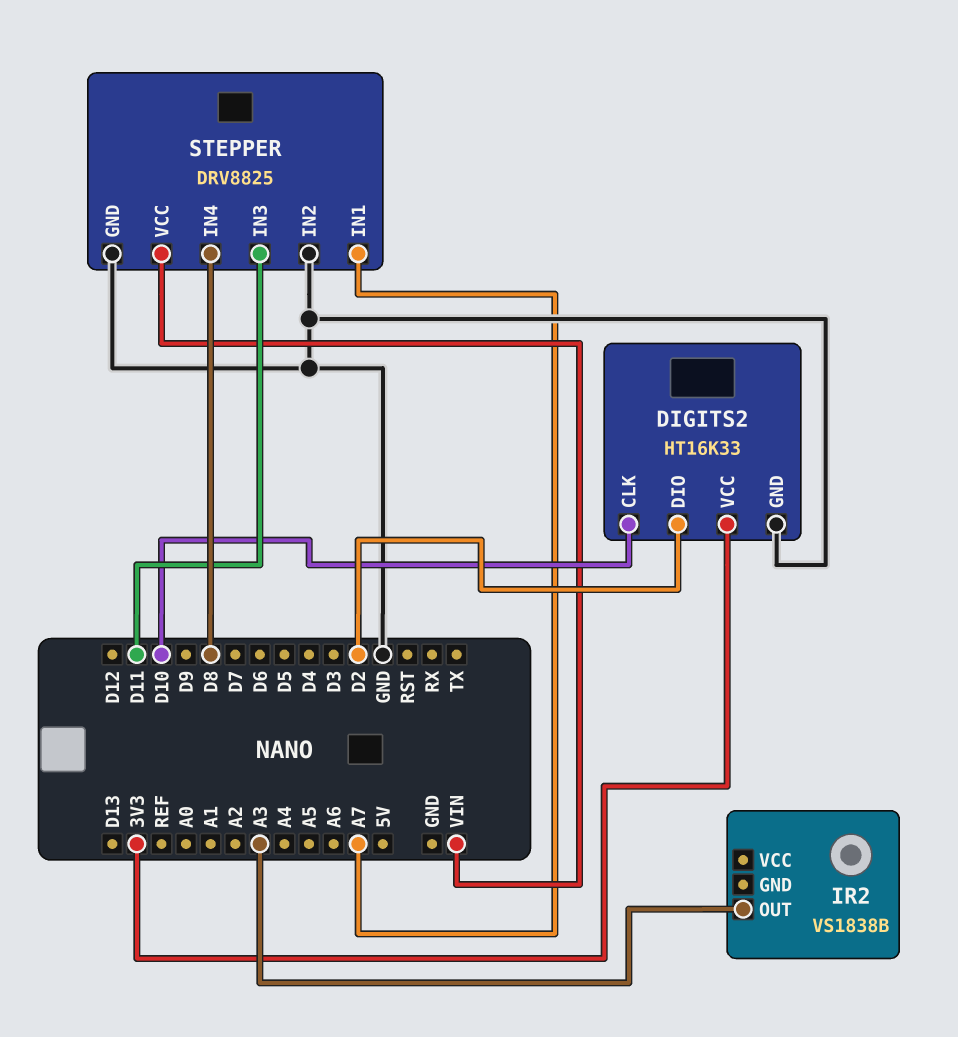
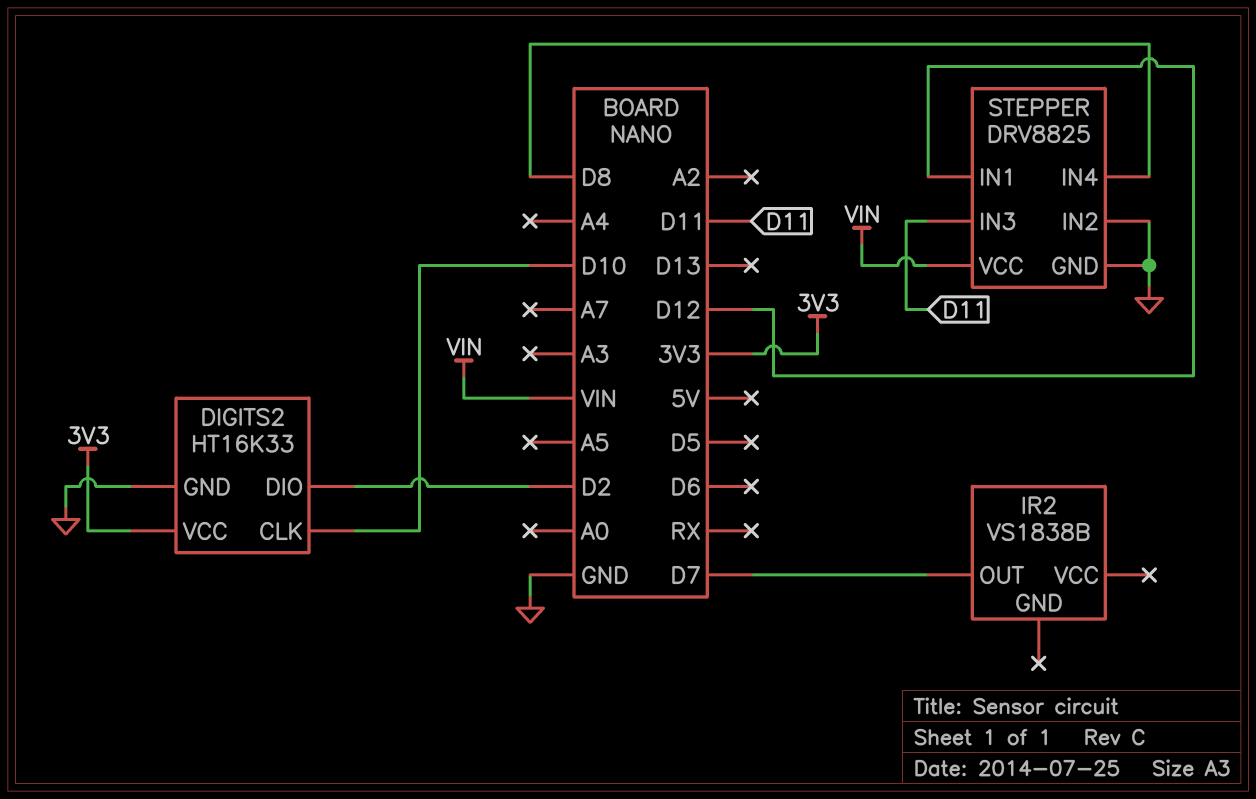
IR2 pin OUT: A3 -> D7
STEPPER pin IN1: A7 -> D12

